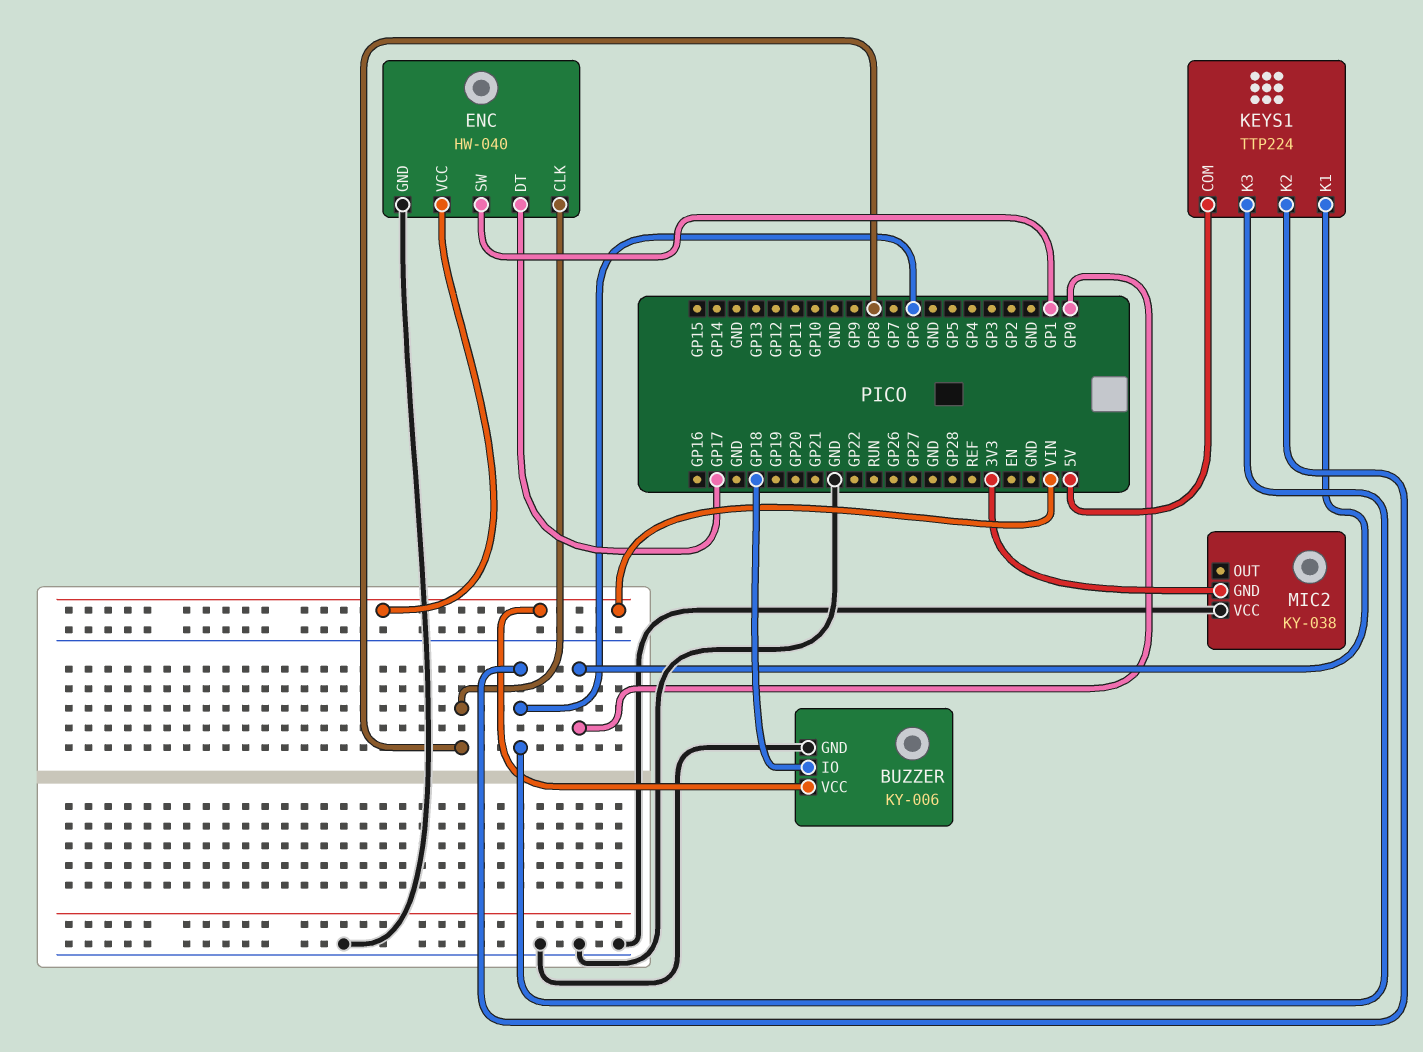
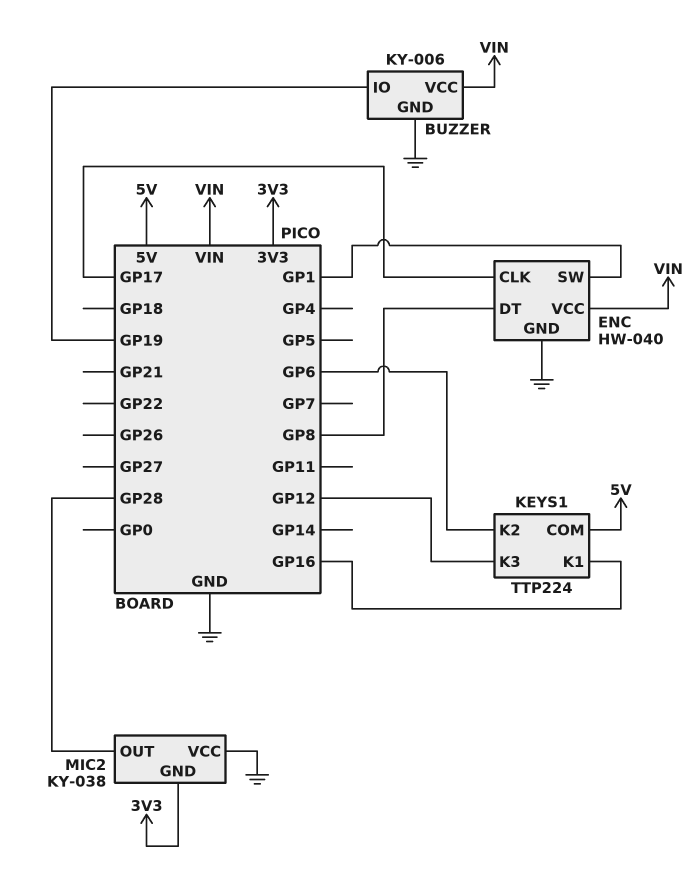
BUZZER pin IO: GP18 -> GP19
ENC pin CLK: GP8 -> GP17
ENC pin DT: GP17 -> GP8
KEYS1 pin K1: GP0 -> GP16
KEYS1 pin K3: GP6 -> GP12
MIC2 pin OUT: none -> GP28

